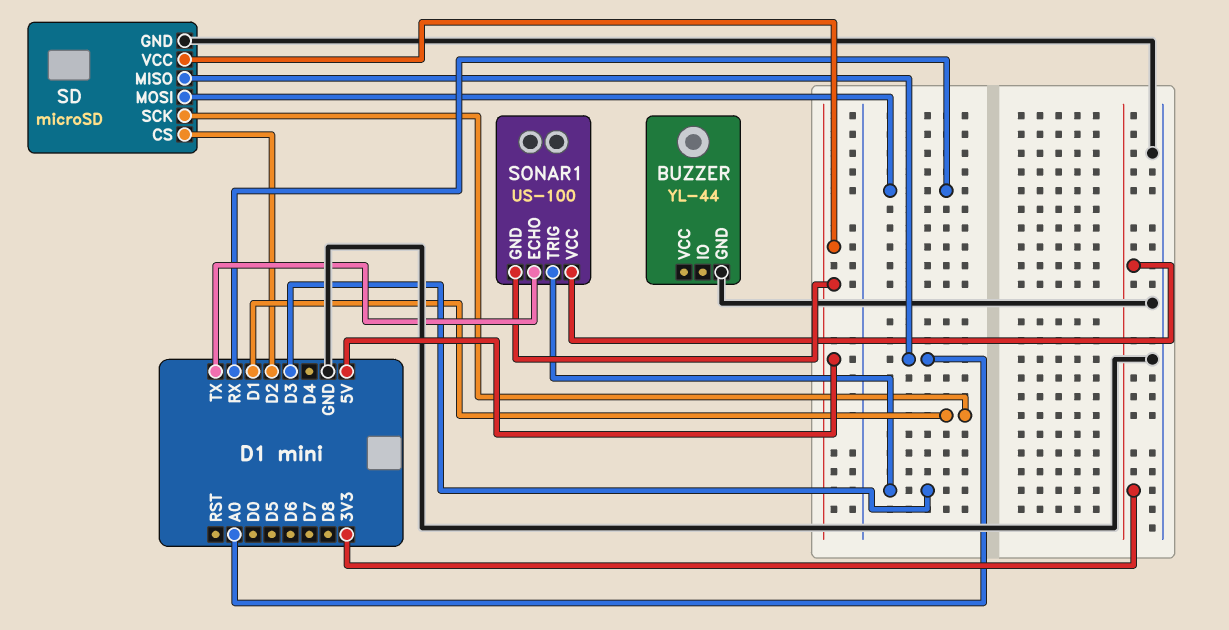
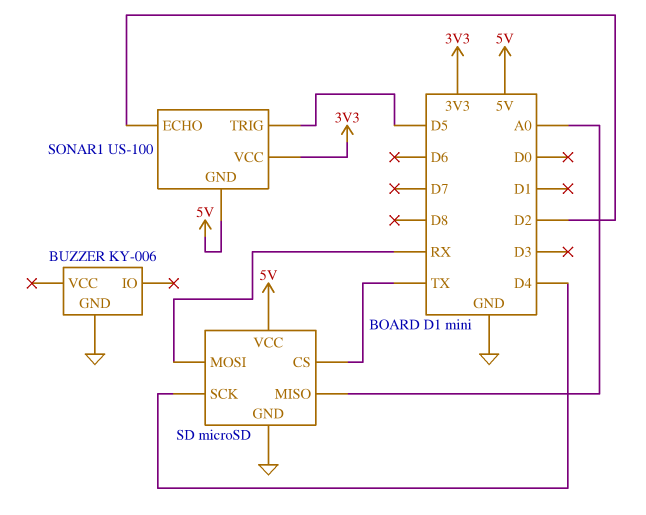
BUZZER: YL-44 -> KY-006
SD pin CS: D2 -> TX
SD pin SCK: D1 -> D4
SONAR1 pin ECHO: TX -> D2
SONAR1 pin TRIG: D3 -> D5

